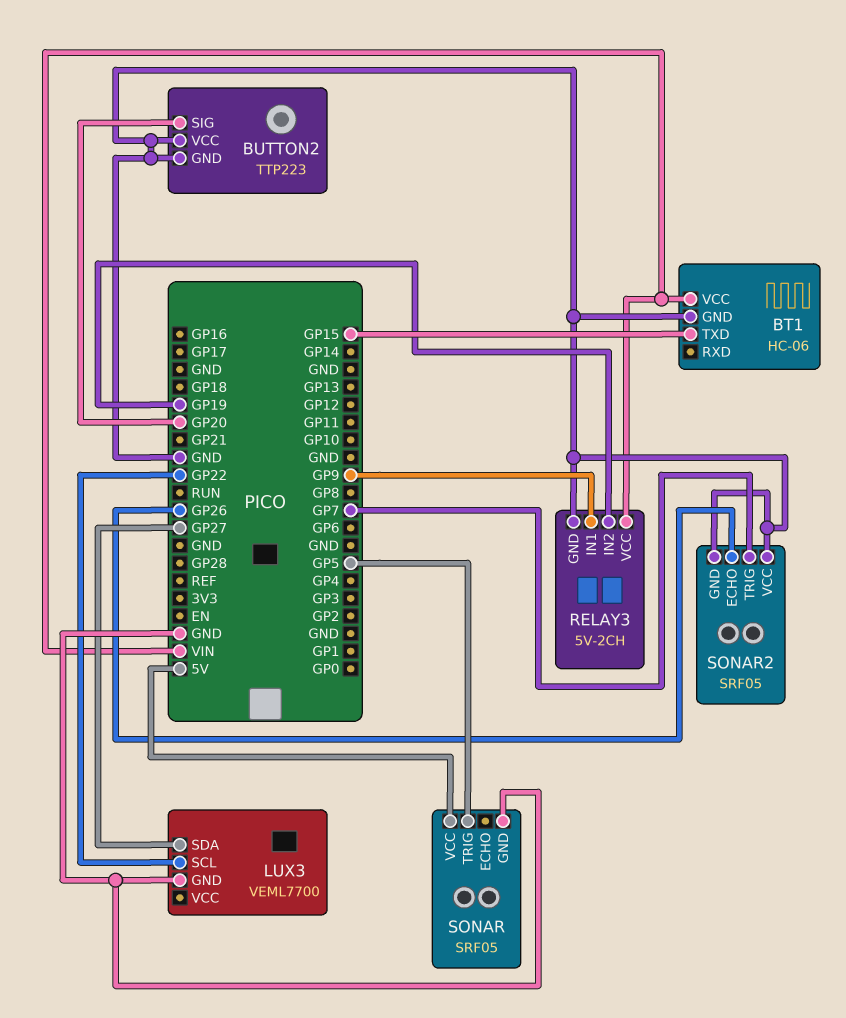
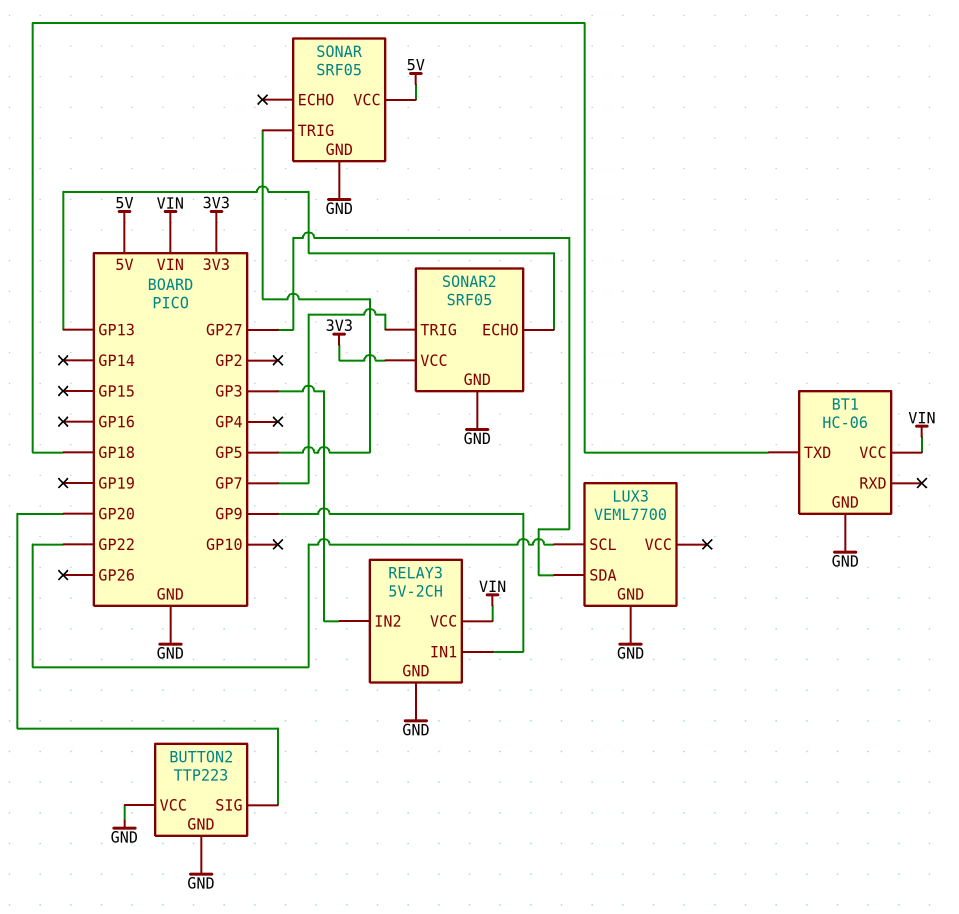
BT1 pin TXD: GP15 -> GP18
RELAY3 pin IN2: GP19 -> GP3
SONAR2 pin ECHO: GP26 -> GP13
SONAR2 pin VCC: GND -> 3V3

